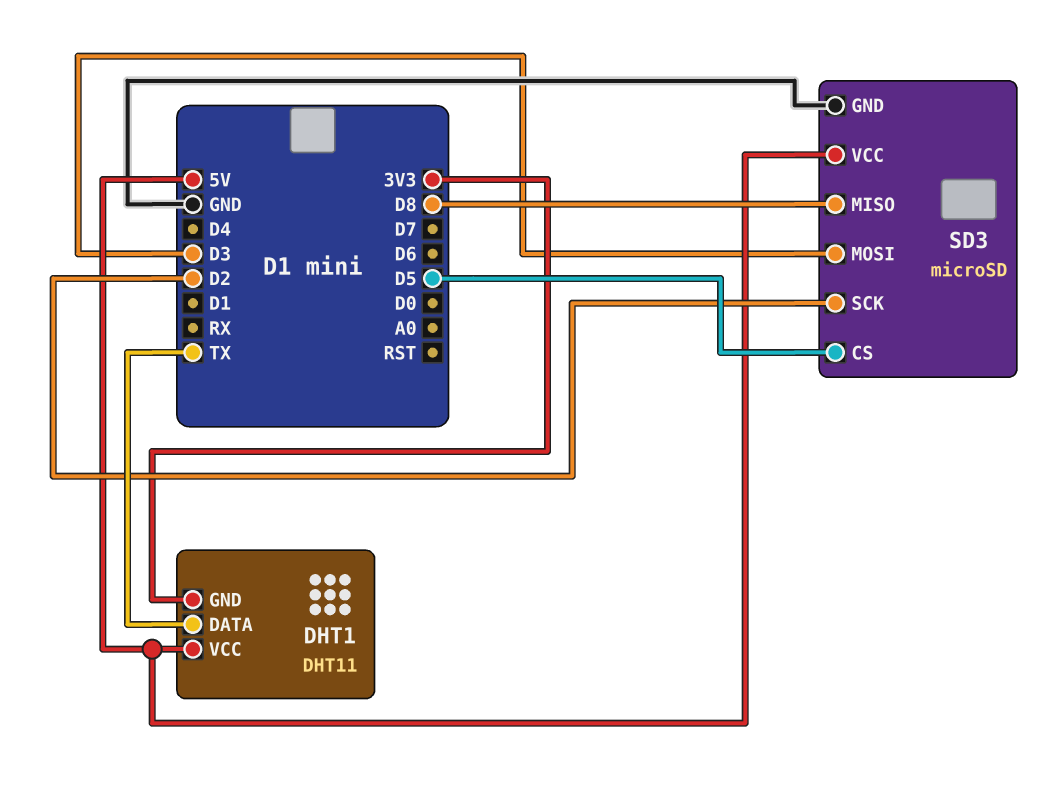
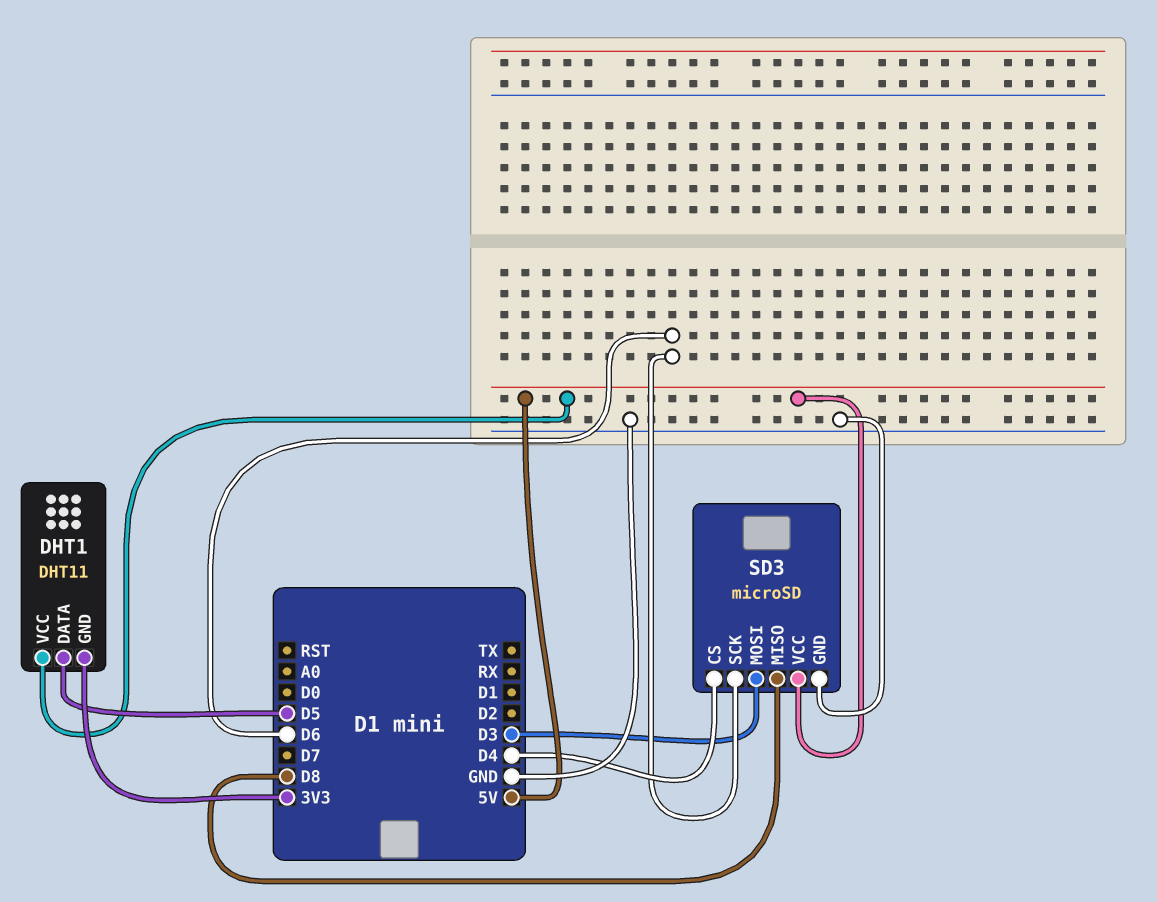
DHT1 pin DATA: TX -> D5
SD3 pin CS: D5 -> D4
SD3 pin SCK: D2 -> D6

